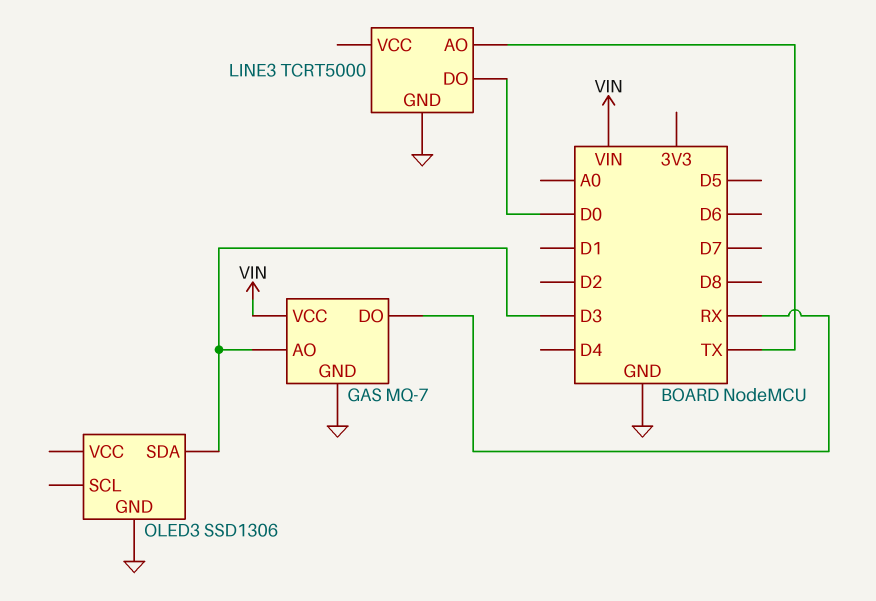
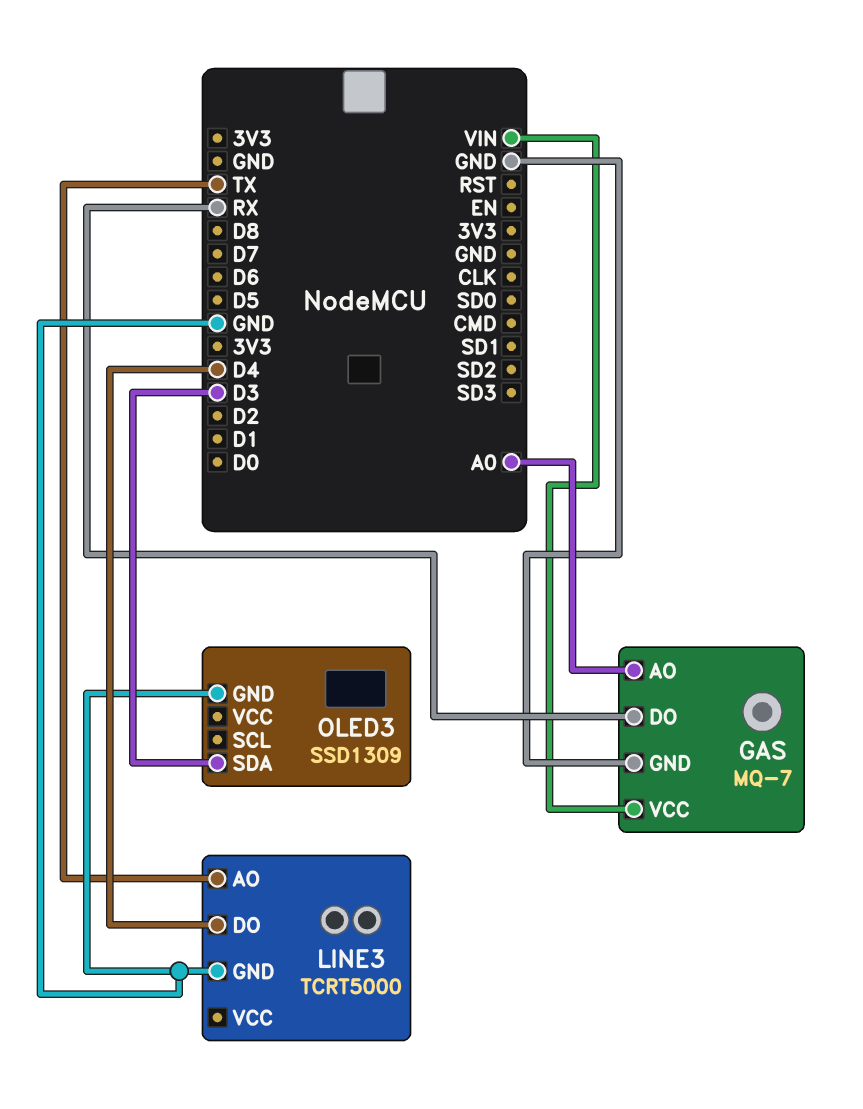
GAS pin AO: D3 -> A0
LINE3 pin DO: D0 -> D4
OLED3: SSD1306 -> SSD1309

